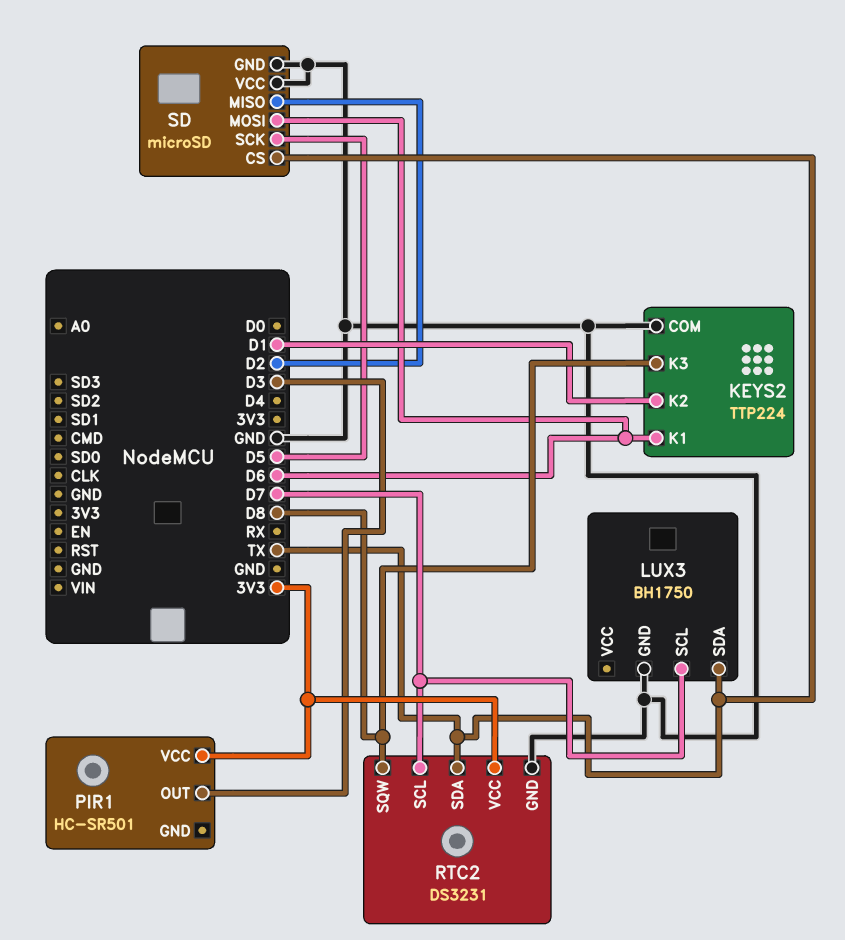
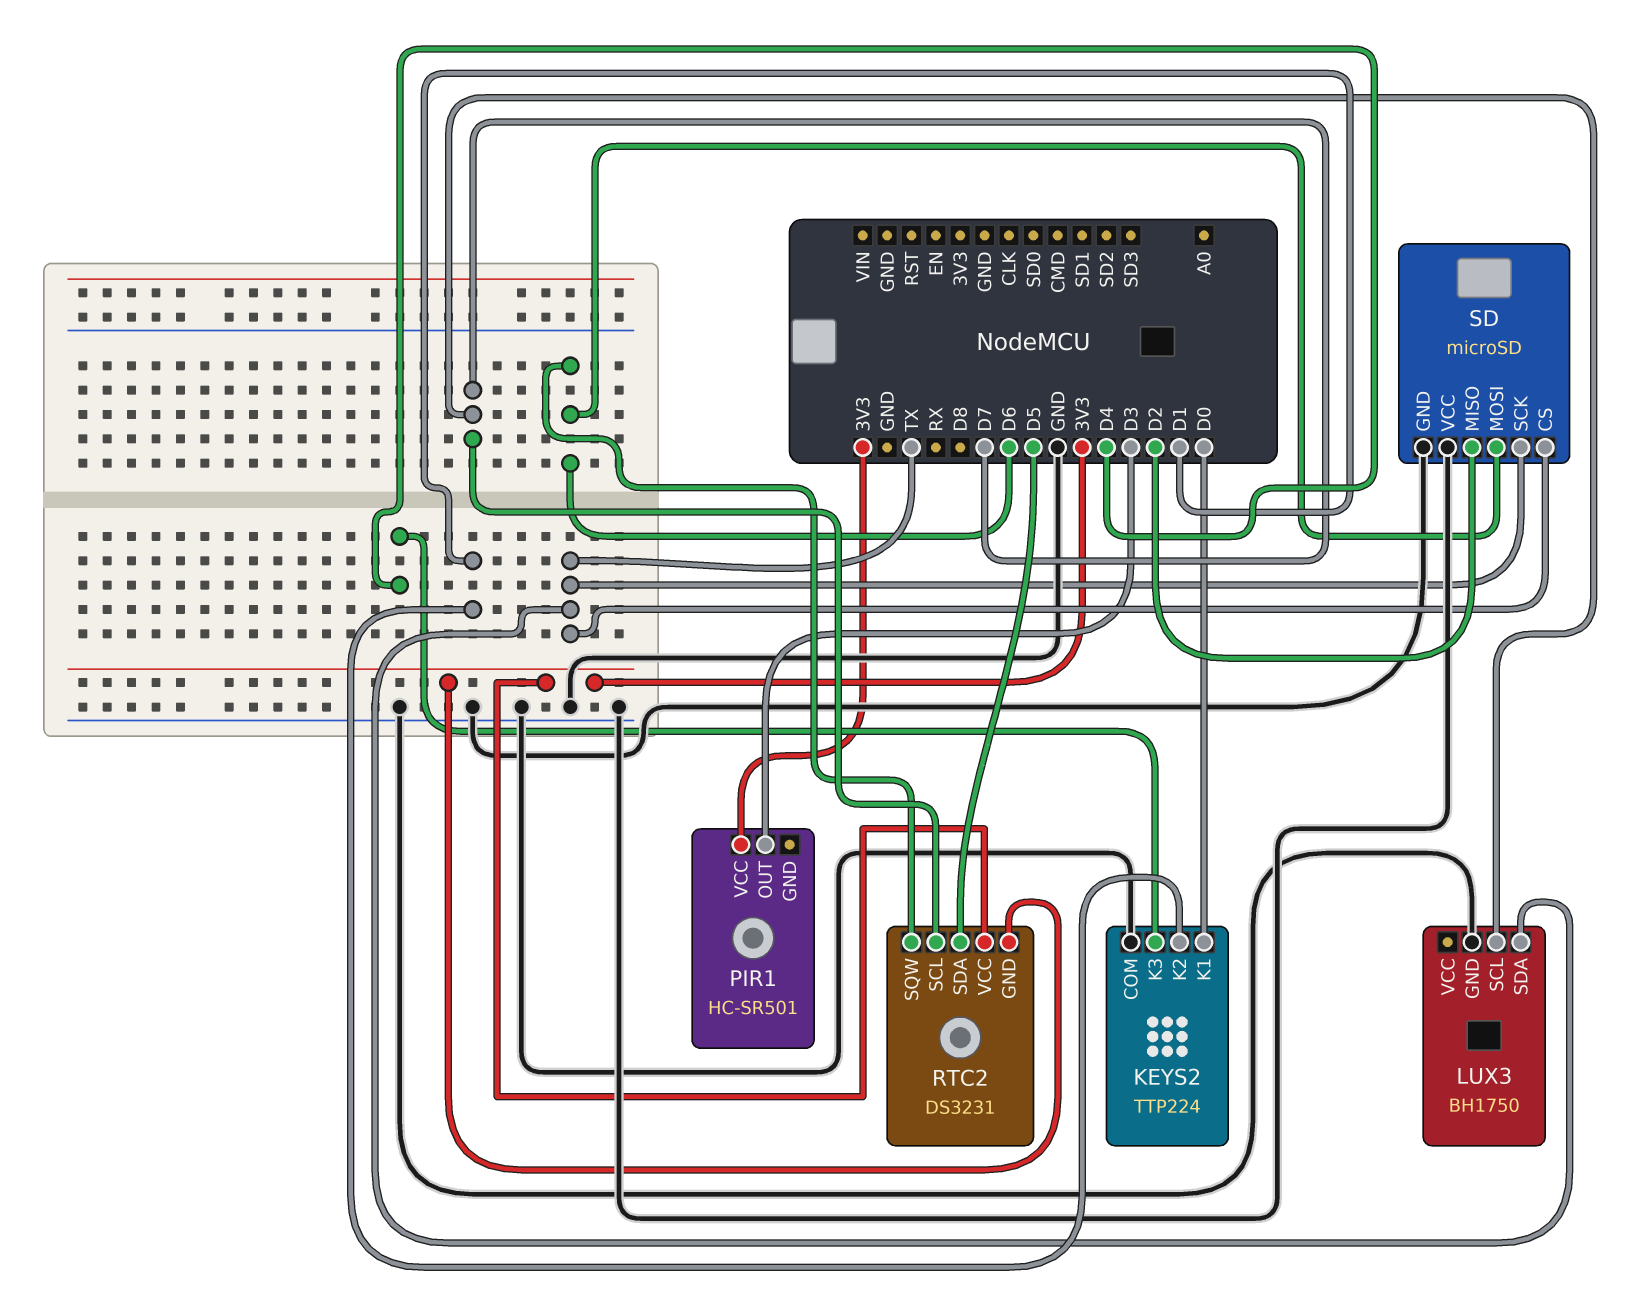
KEYS2 pin K1: D6 -> D0
KEYS2 pin K3: D8 -> D4
RTC2 pin GND: GND -> 3V3
RTC2 pin SDA: TX -> D5
RTC2 pin SQW: D8 -> D6
SD pin SCK: D5 -> TX

